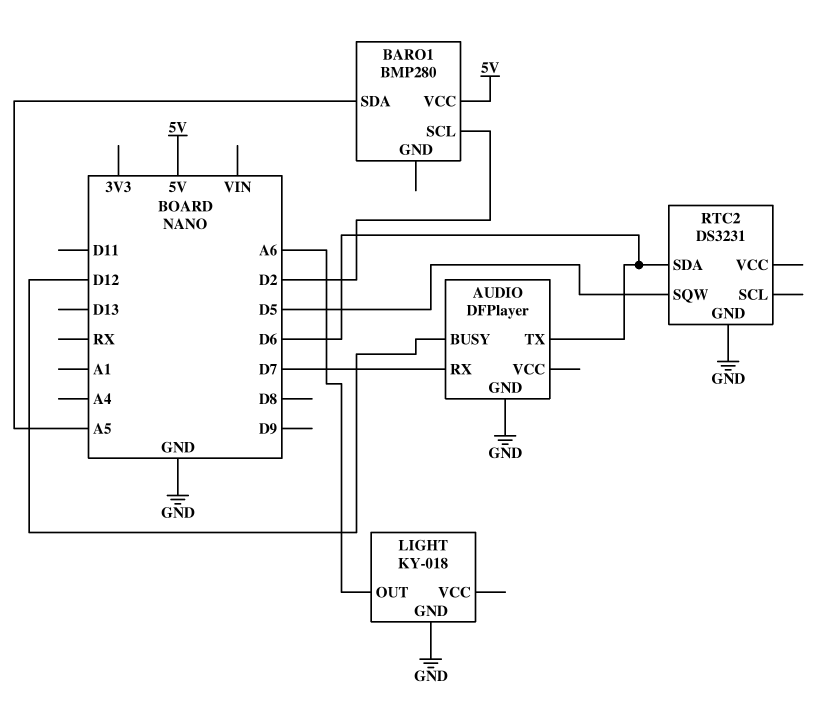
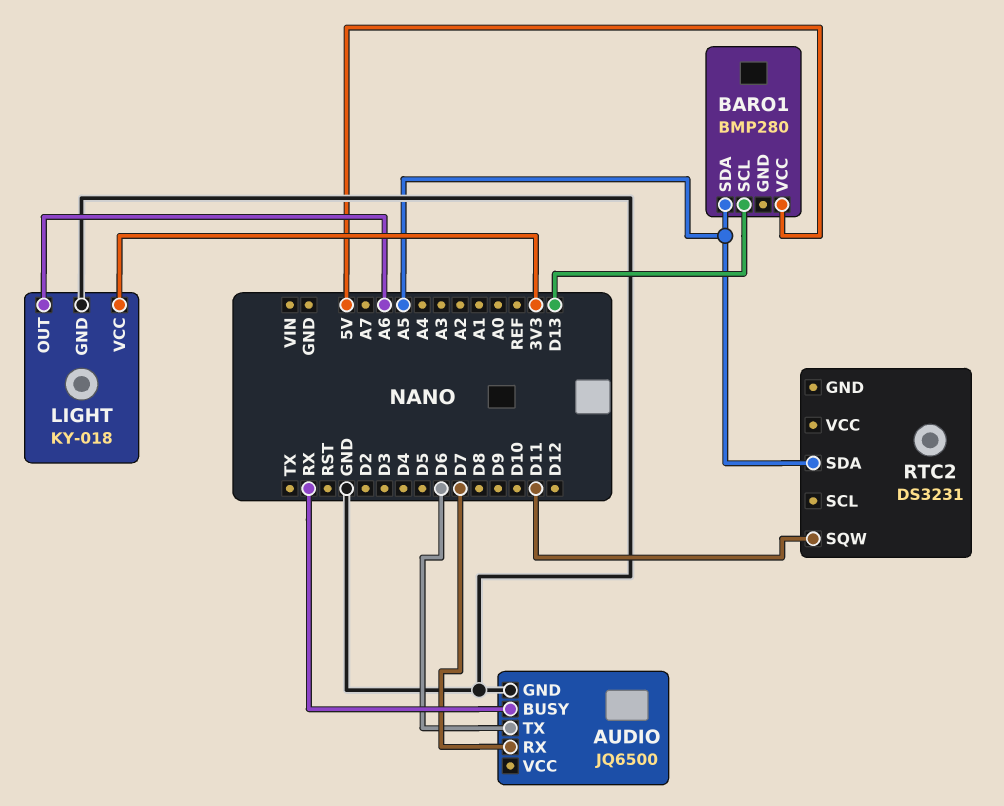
AUDIO: DFPlayer -> JQ6500
AUDIO pin BUSY: D12 -> RX
BARO1 pin SCL: D2 -> D13
LIGHT pin VCC: none -> 3V3
RTC2 pin GND: GND -> none
RTC2 pin SDA: D6 -> A5
RTC2 pin SQW: D5 -> D11

